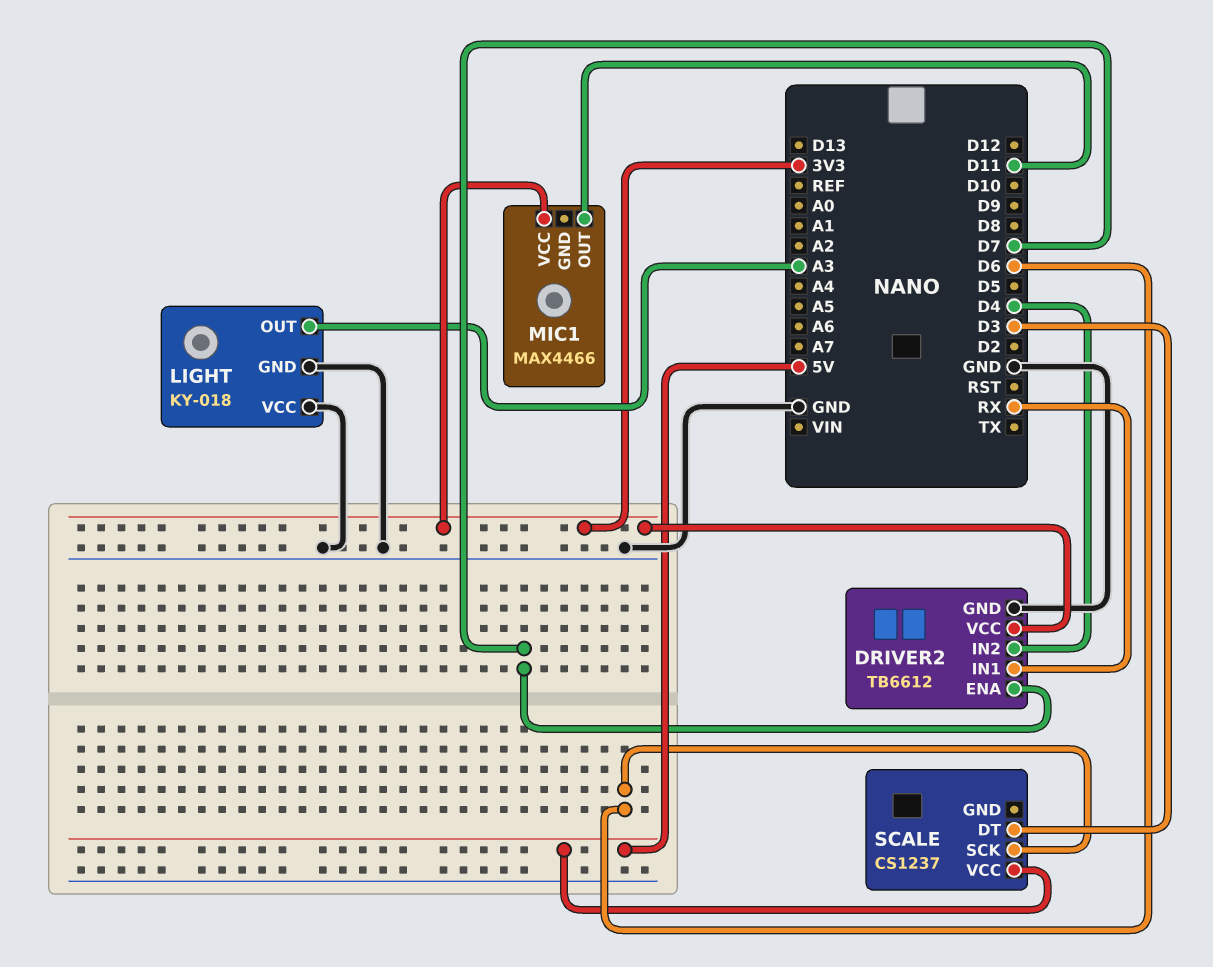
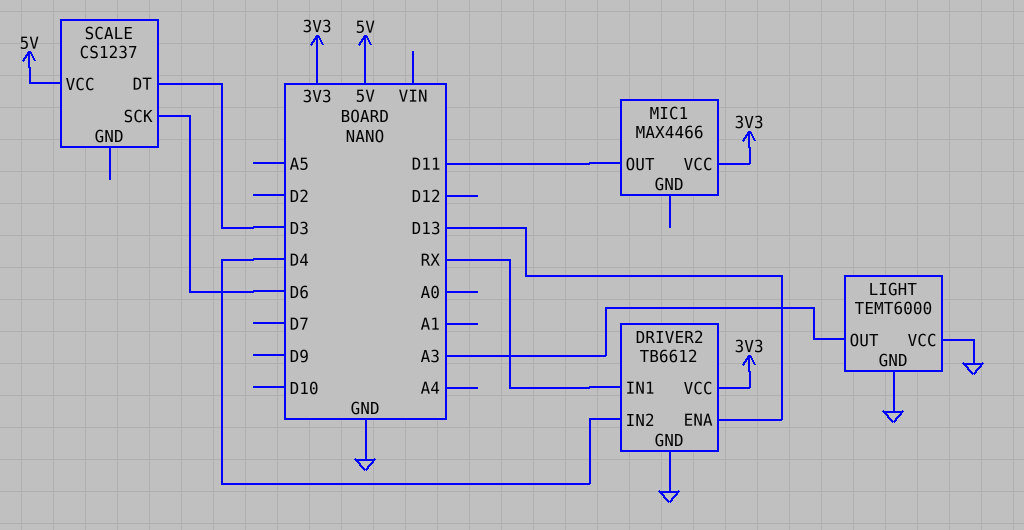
DRIVER2 pin ENA: D7 -> D13
LIGHT: KY-018 -> TEMT6000

